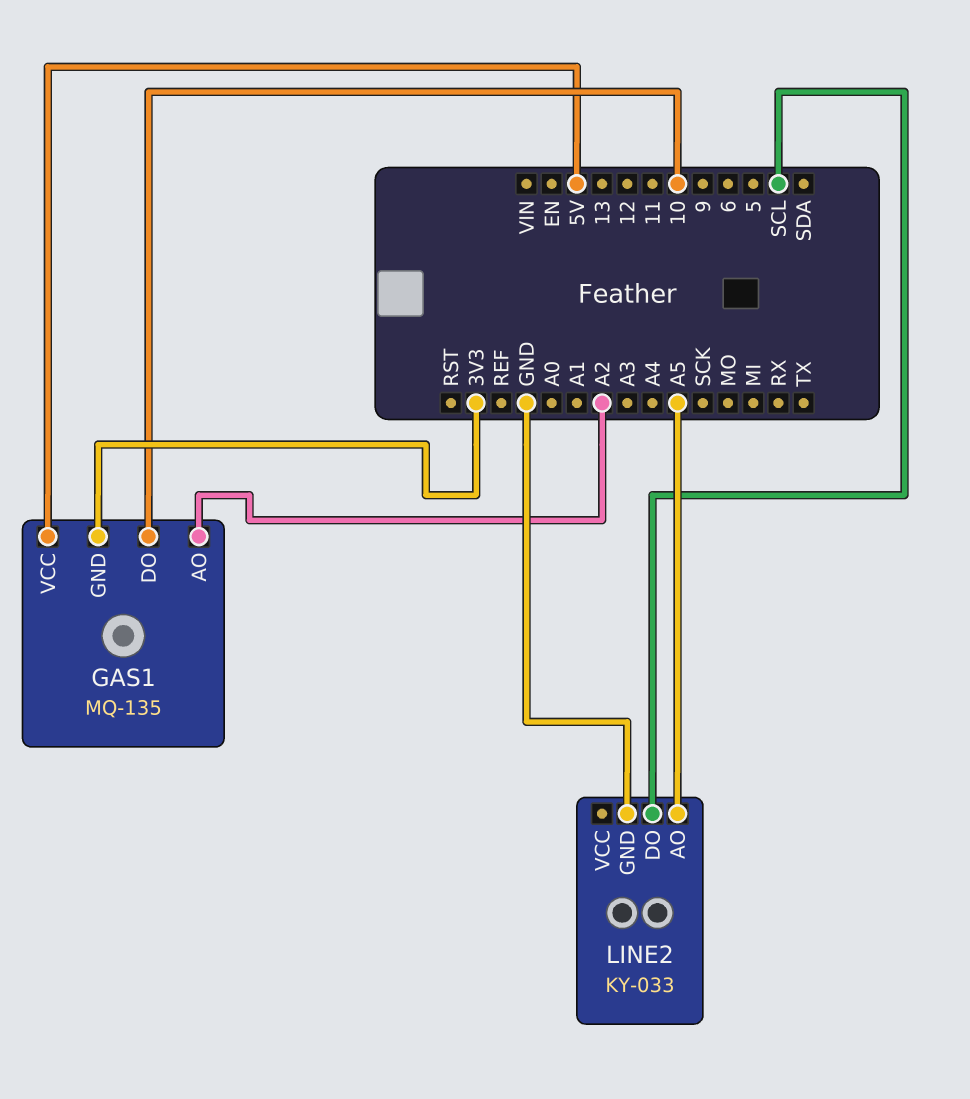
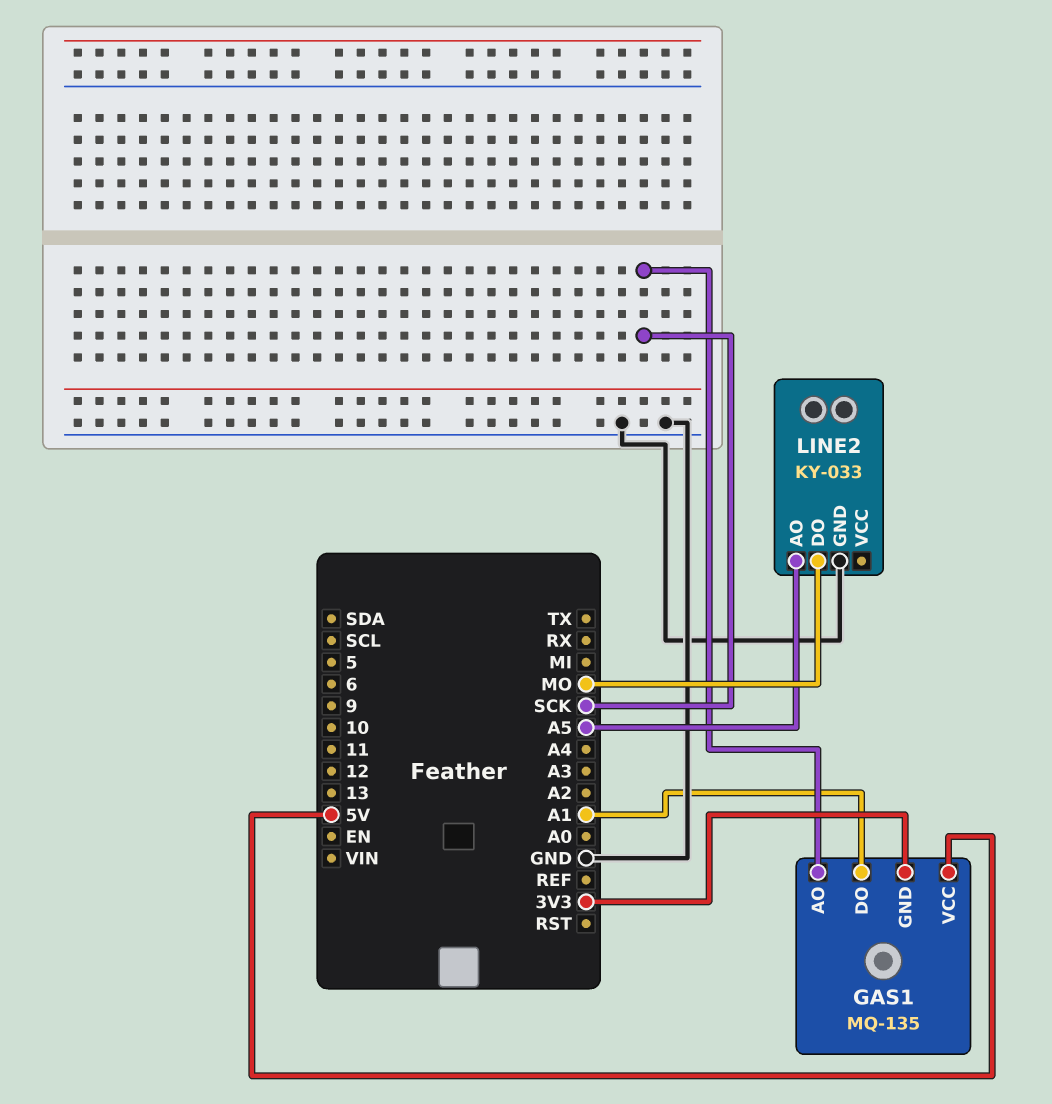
GAS1 pin AO: A2 -> SCK
GAS1 pin DO: 10 -> A1
LINE2 pin DO: SCL -> MO

